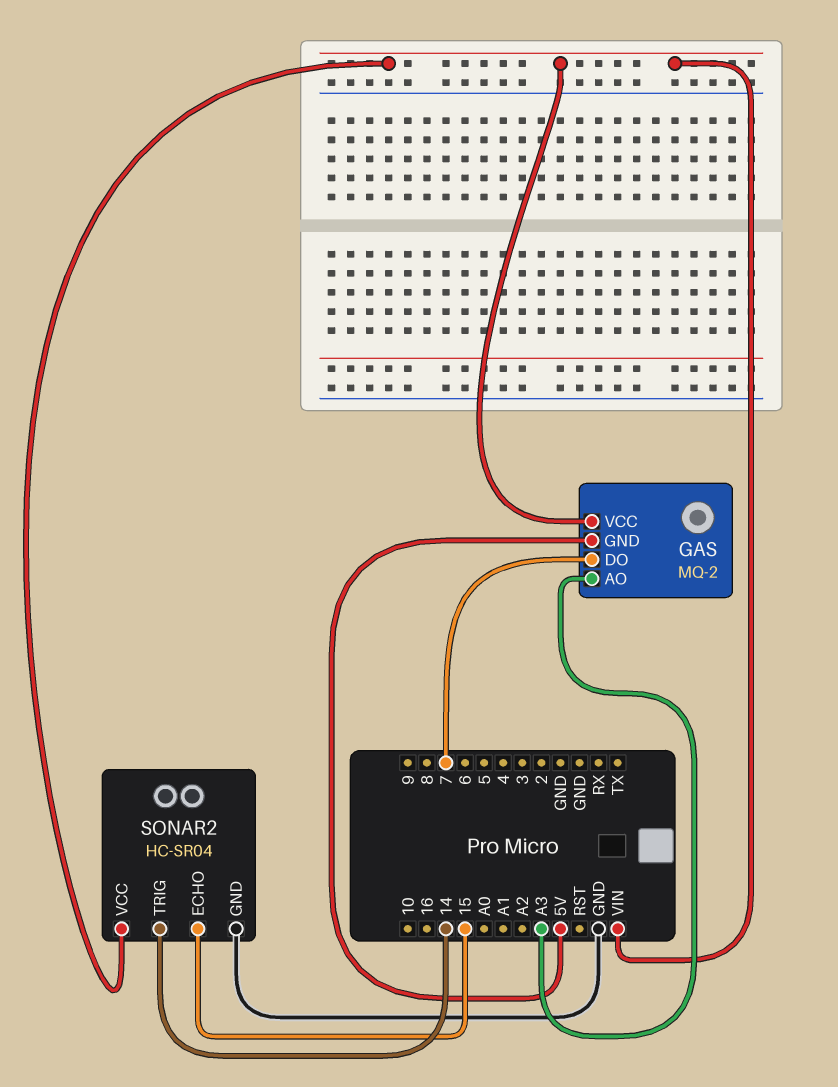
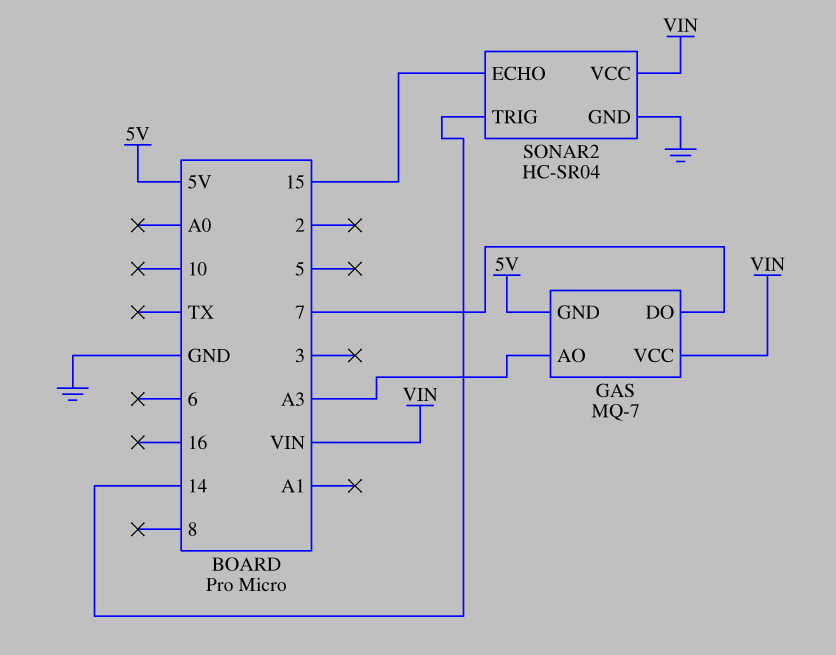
GAS: MQ-2 -> MQ-7

